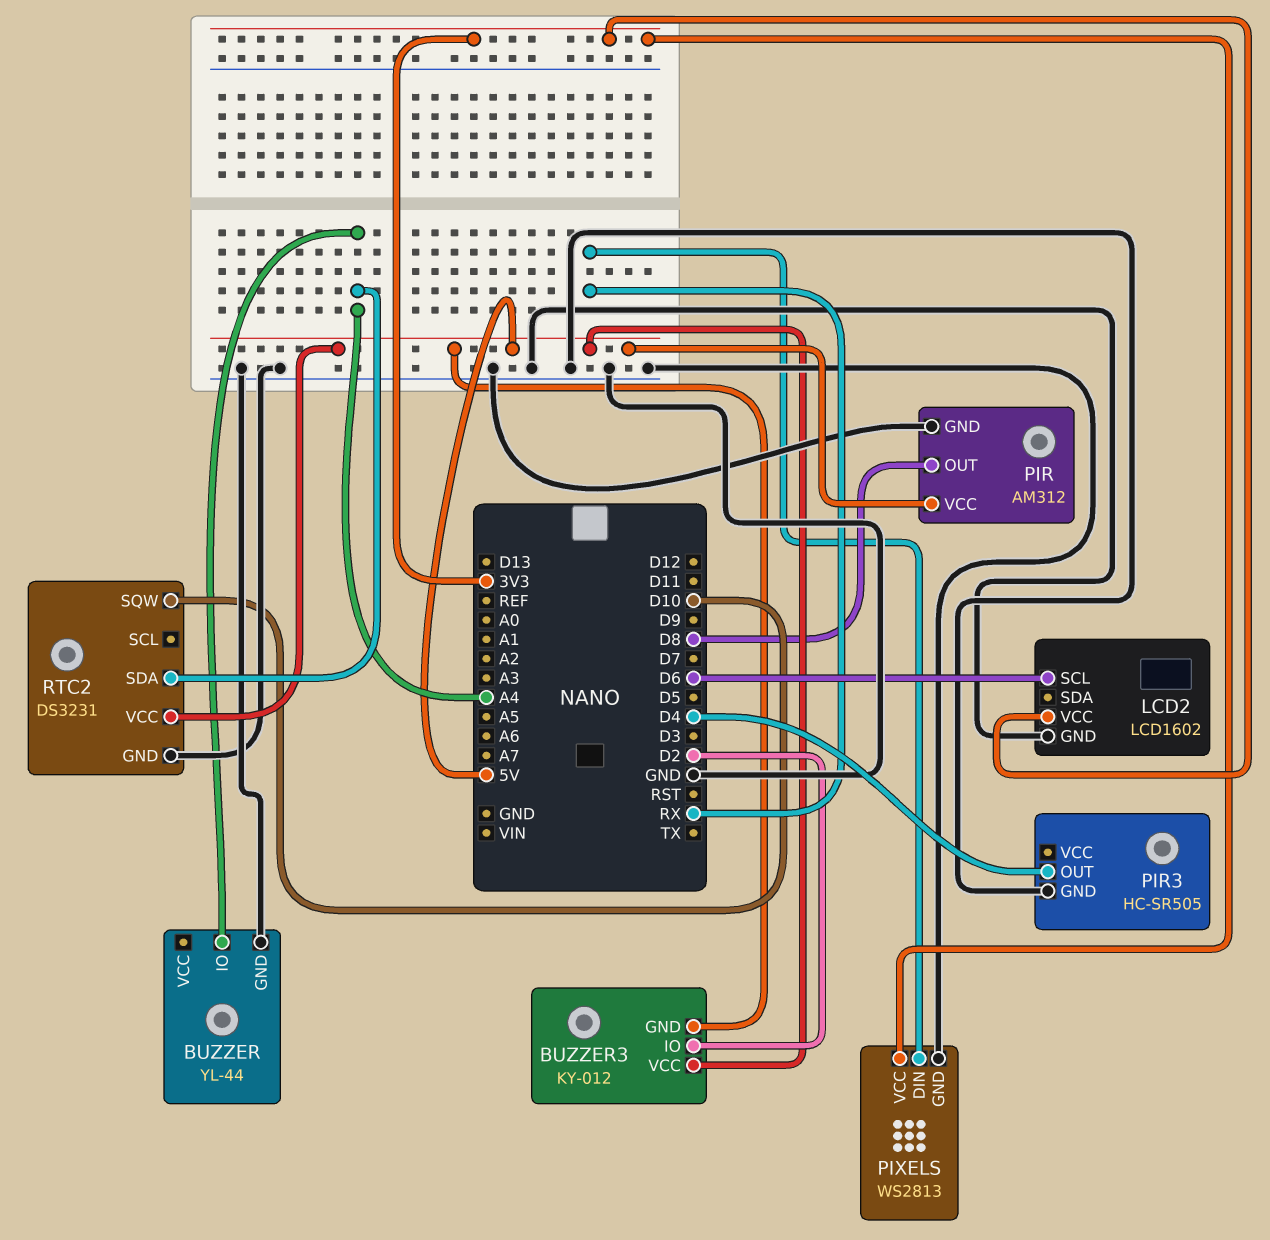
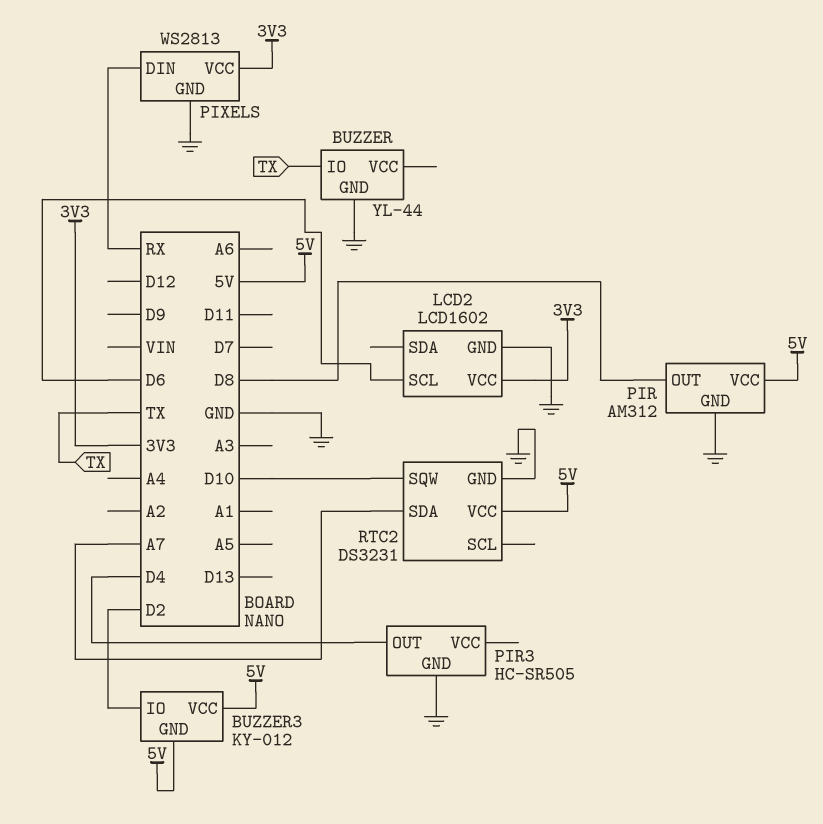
BUZZER pin IO: A4 -> TX
RTC2 pin SDA: A4 -> A7

